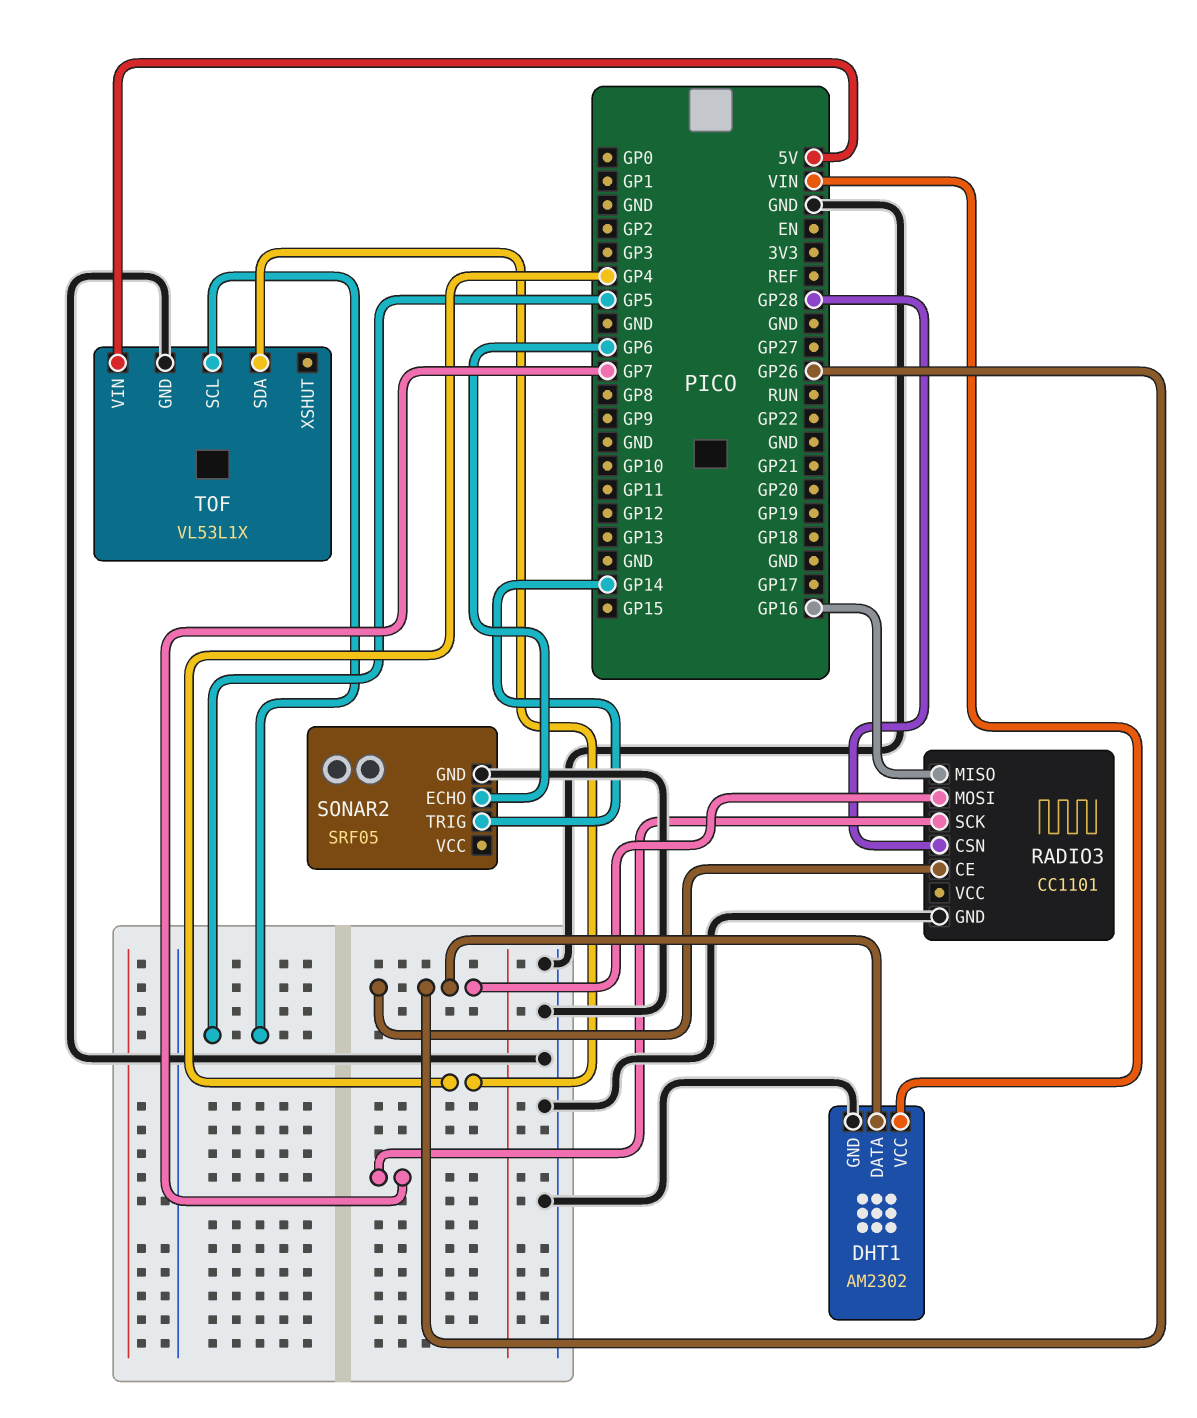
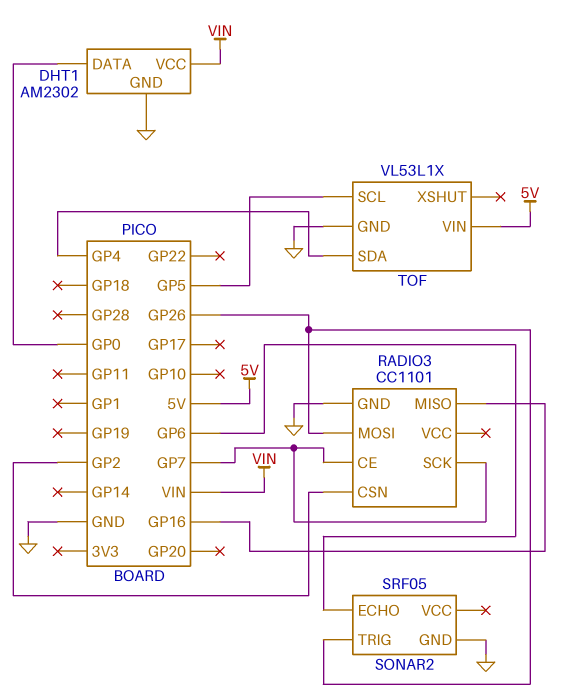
DHT1 pin DATA: GP26 -> GP0
RADIO3 pin CE: GP26 -> GP7
RADIO3 pin CSN: GP28 -> GP2
SONAR2 pin TRIG: GP14 -> GP26

